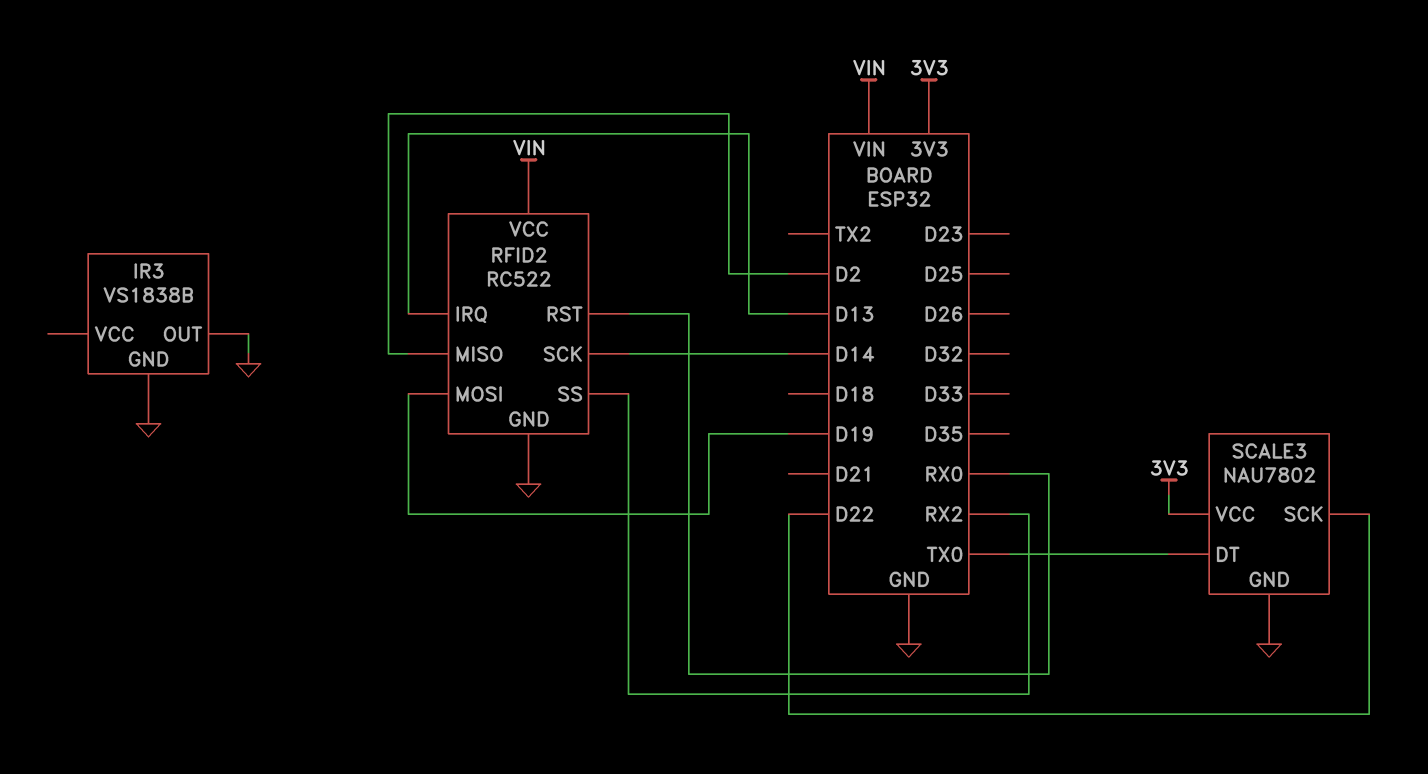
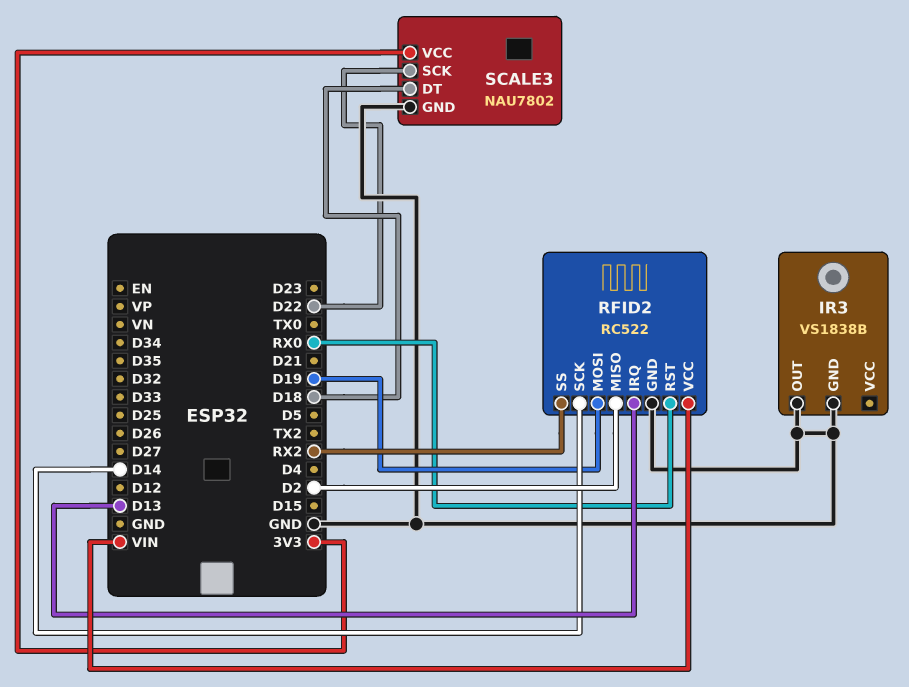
SCALE3 pin DT: TX0 -> D18

